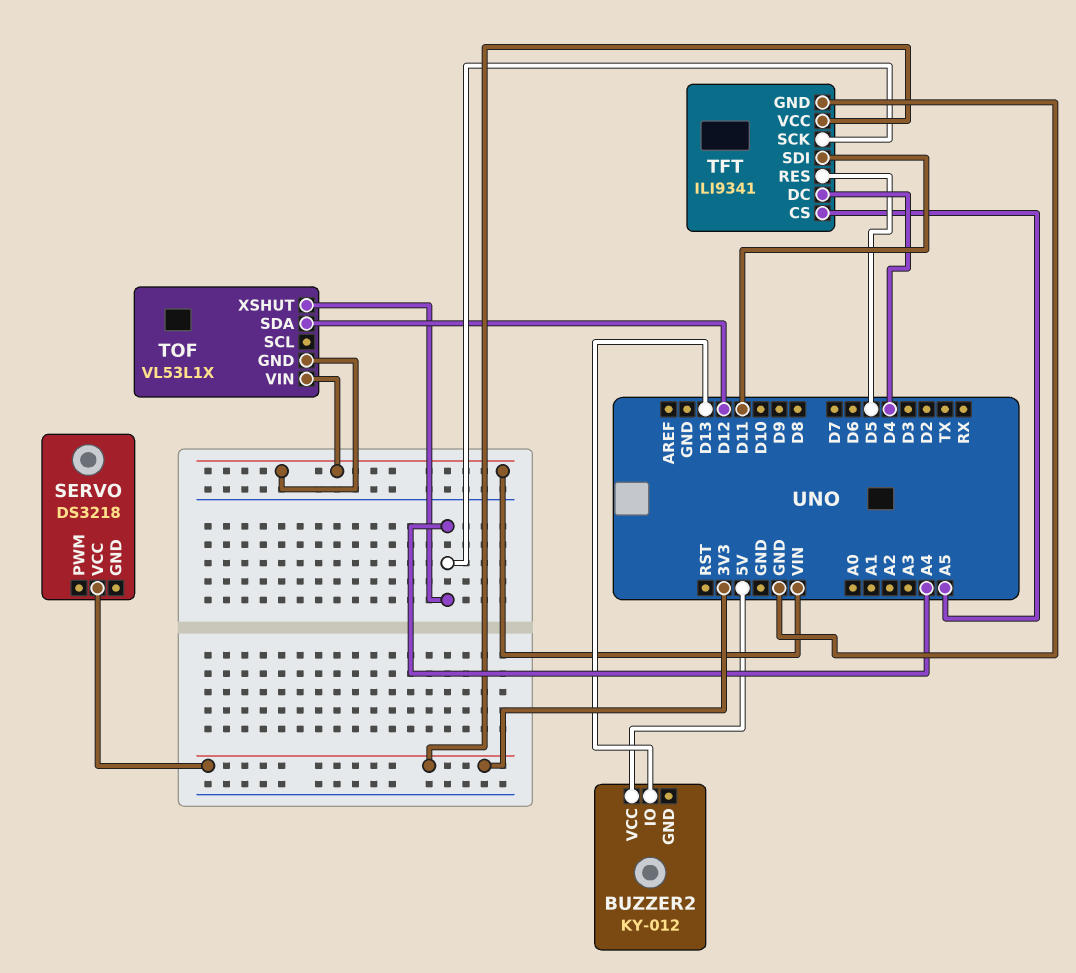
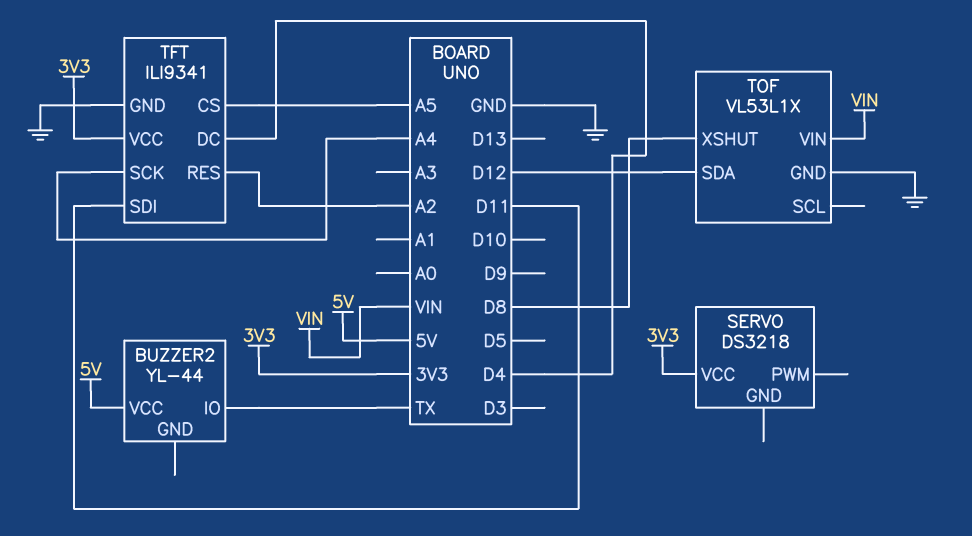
BUZZER2: KY-012 -> YL-44
BUZZER2 pin IO: D13 -> TX
TFT pin RES: D5 -> A2
TOF pin GND: VIN -> GND
TOF pin XSHUT: A4 -> D8

